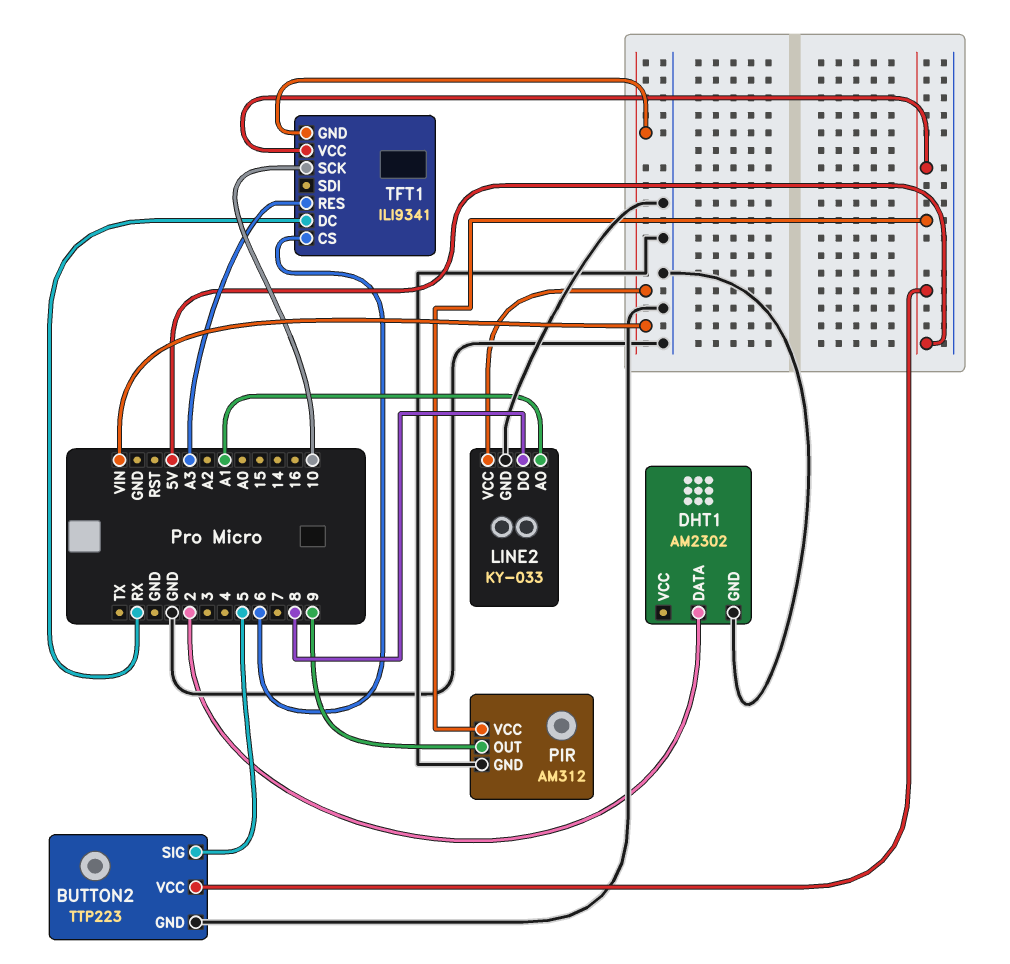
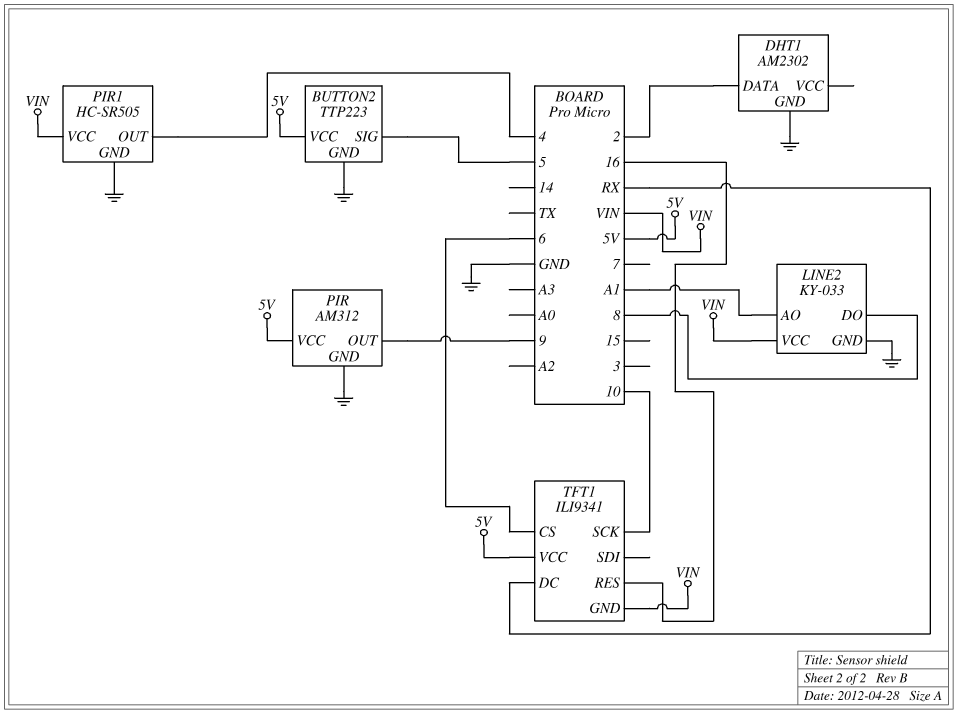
PIR1: none -> HC-SR505
PIR1 pin GND: none -> GND
PIR1 pin OUT: none -> 4
PIR1 pin VCC: none -> VIN
TFT1 pin RES: A3 -> 16

